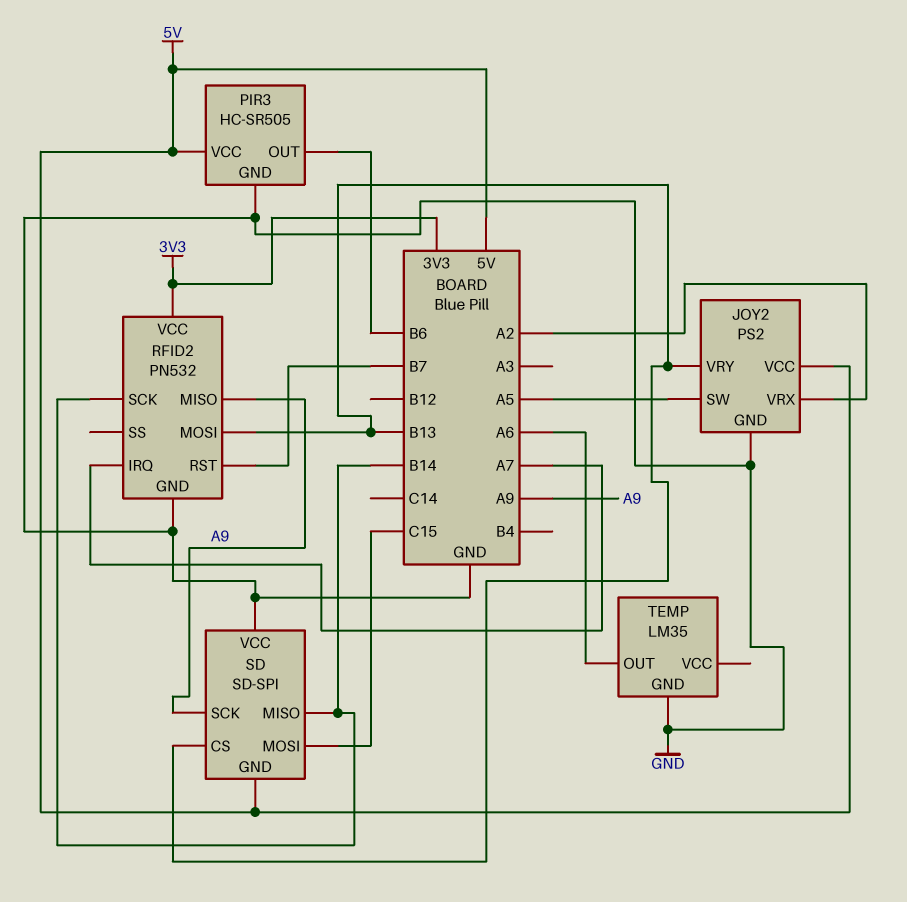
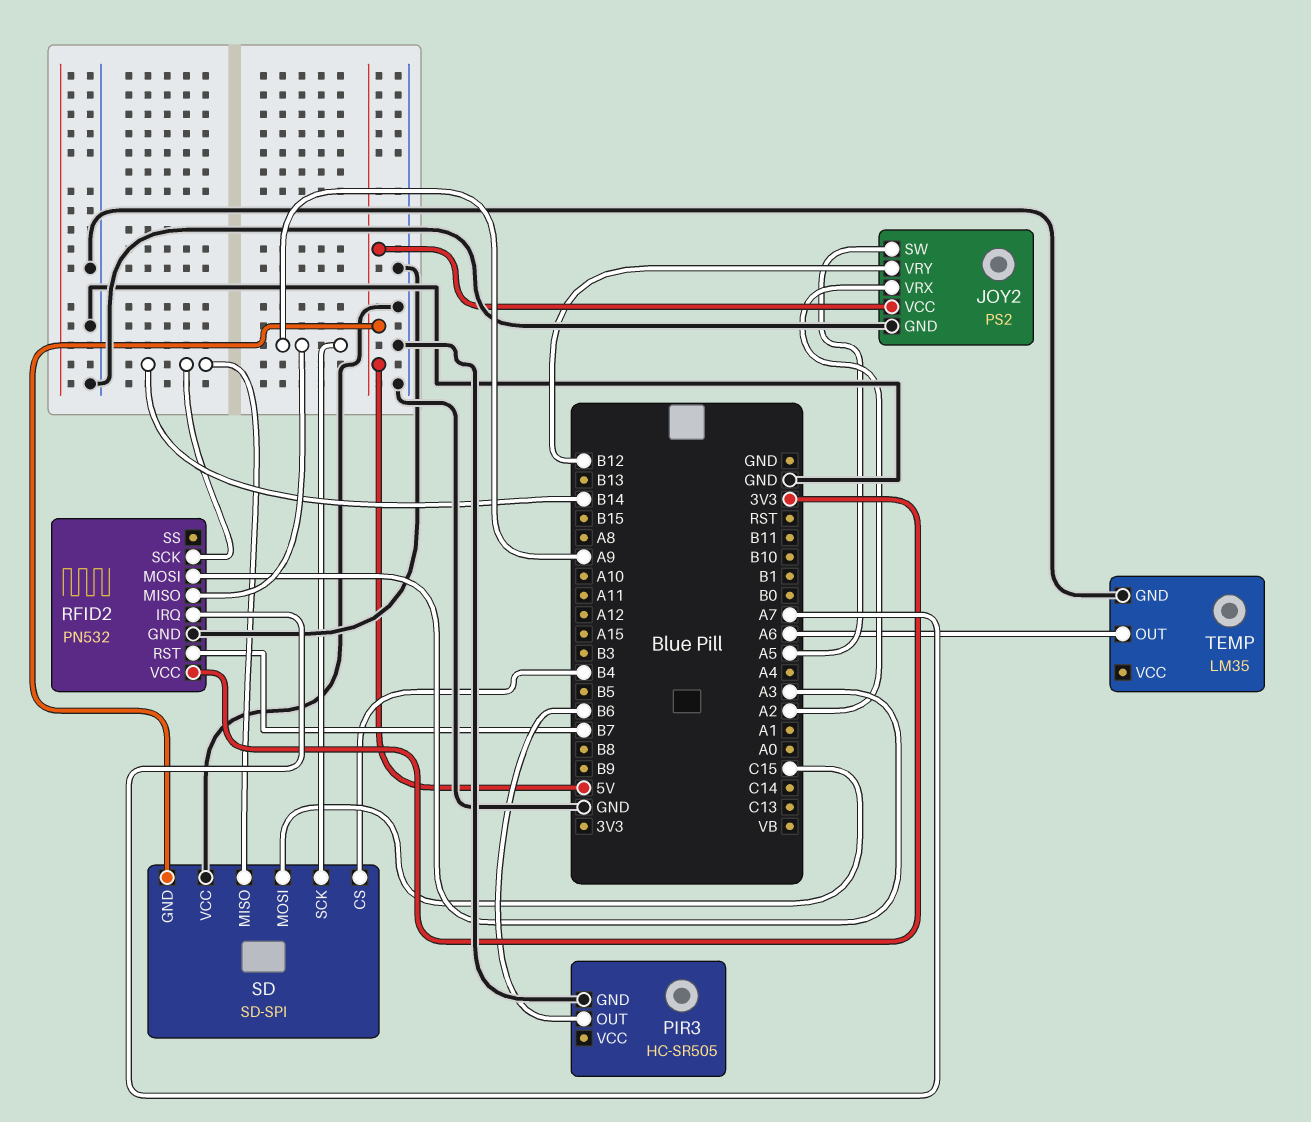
JOY2 pin VRY: B13 -> B12
PIR3 pin VCC: 5V -> none
RFID2 pin MOSI: B13 -> A3
SD pin CS: B13 -> B4

